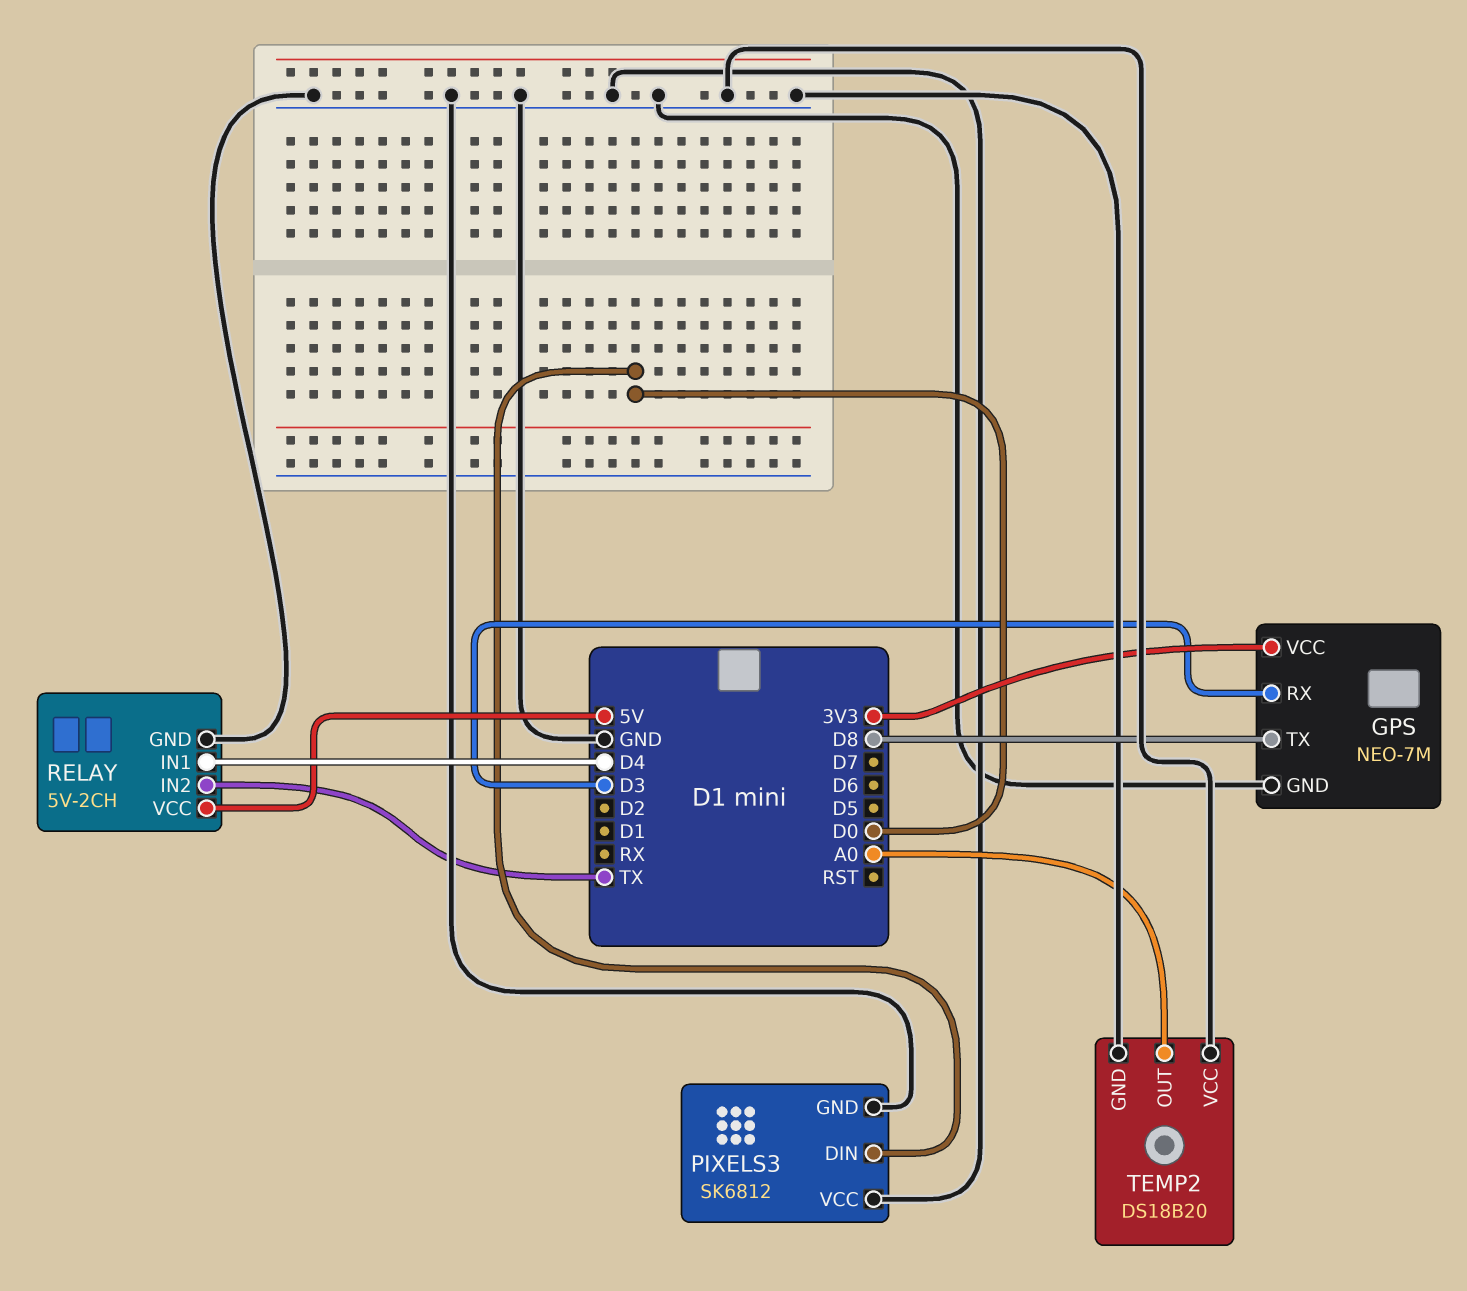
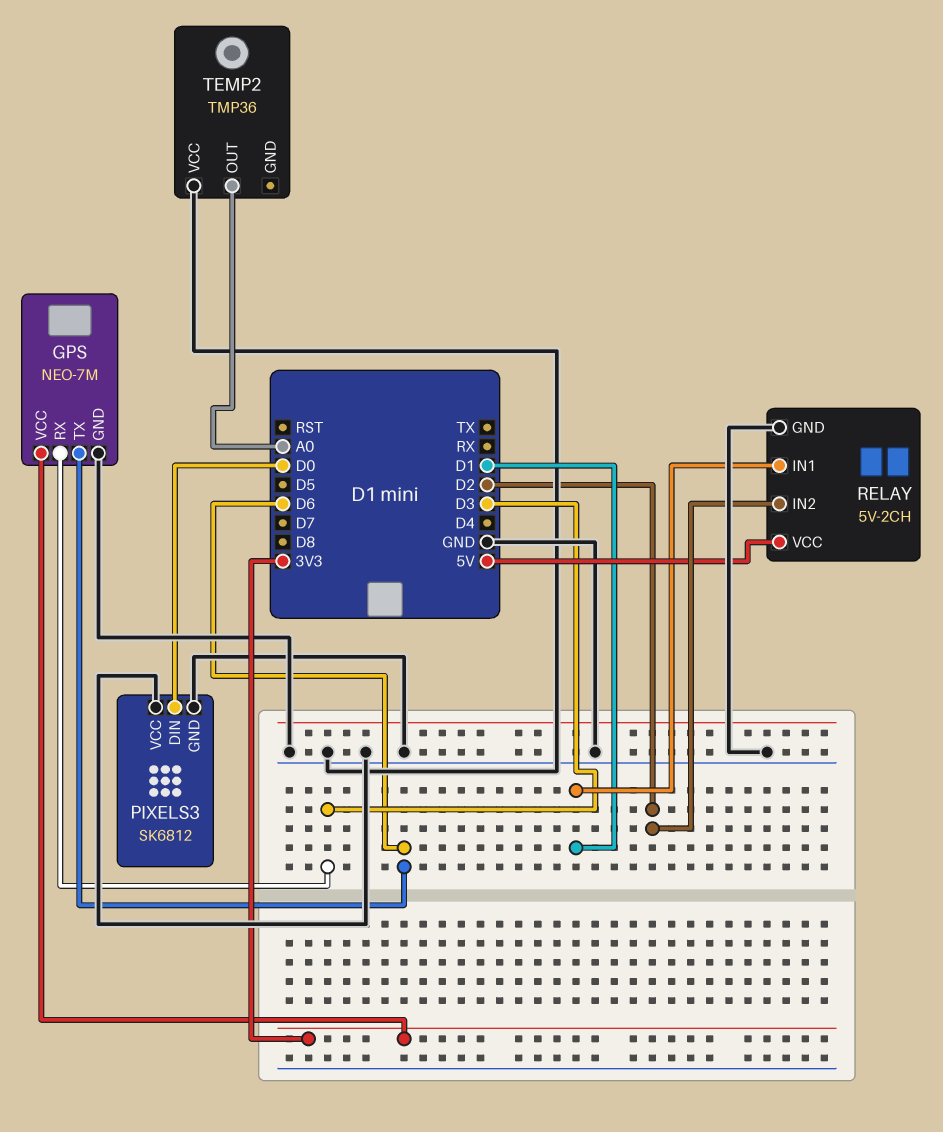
GPS pin TX: D8 -> D6
RELAY pin IN1: D4 -> D1
RELAY pin IN2: TX -> D2
TEMP2: DS18B20 -> TMP36
TEMP2 pin GND: GND -> none

